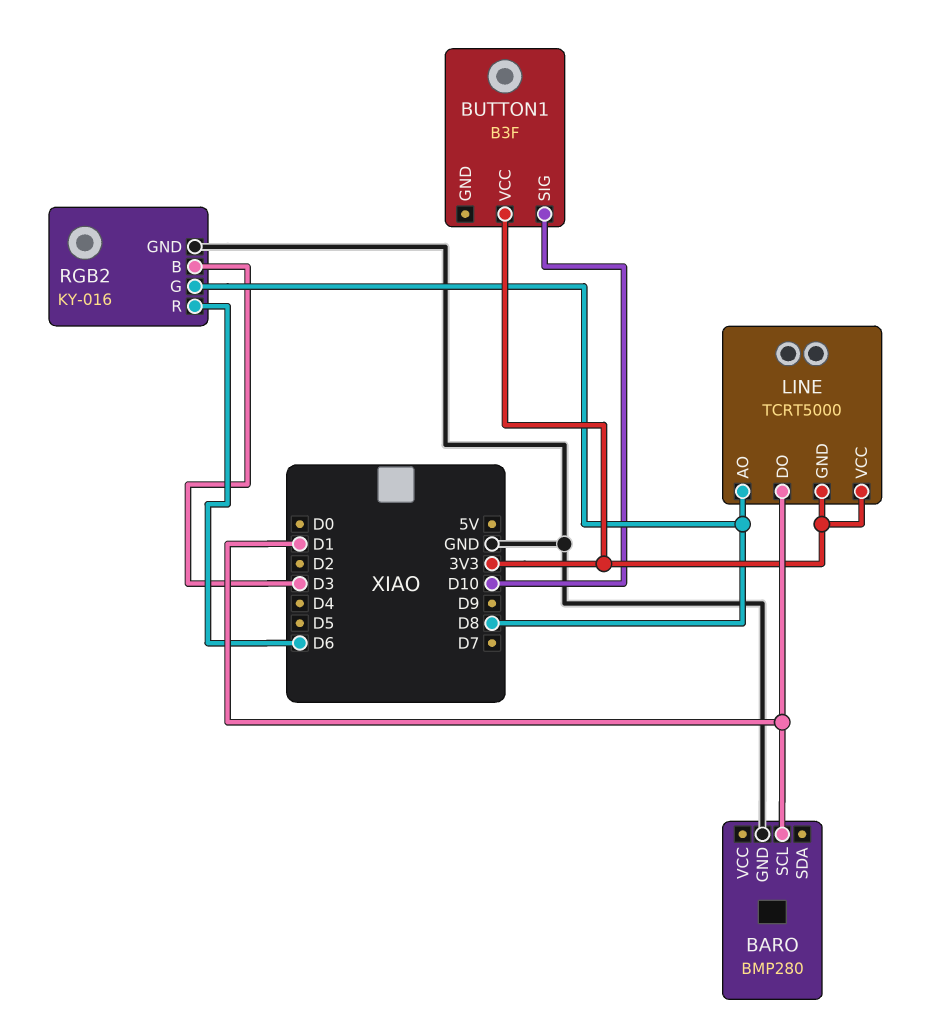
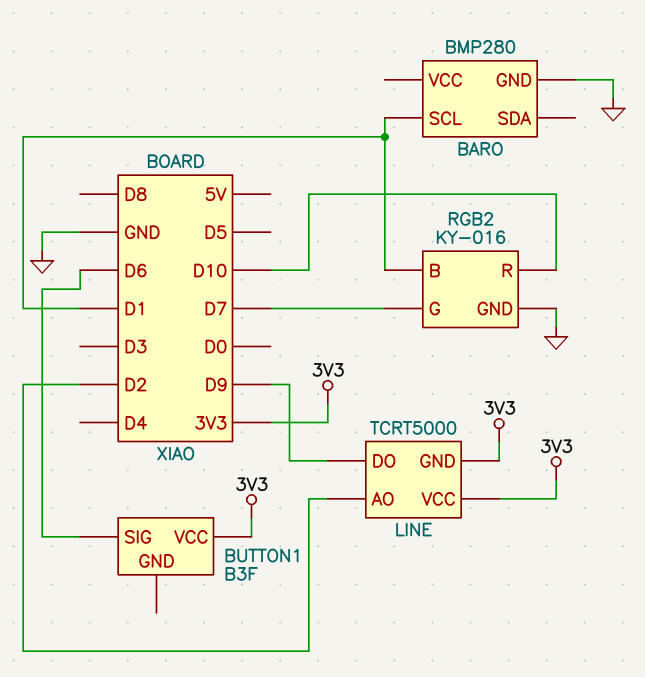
BUTTON1 pin SIG: D10 -> D6
LINE pin AO: D8 -> D2
LINE pin DO: D1 -> D9
RGB2 pin B: D3 -> D1
RGB2 pin G: D8 -> D7
RGB2 pin R: D6 -> D10

